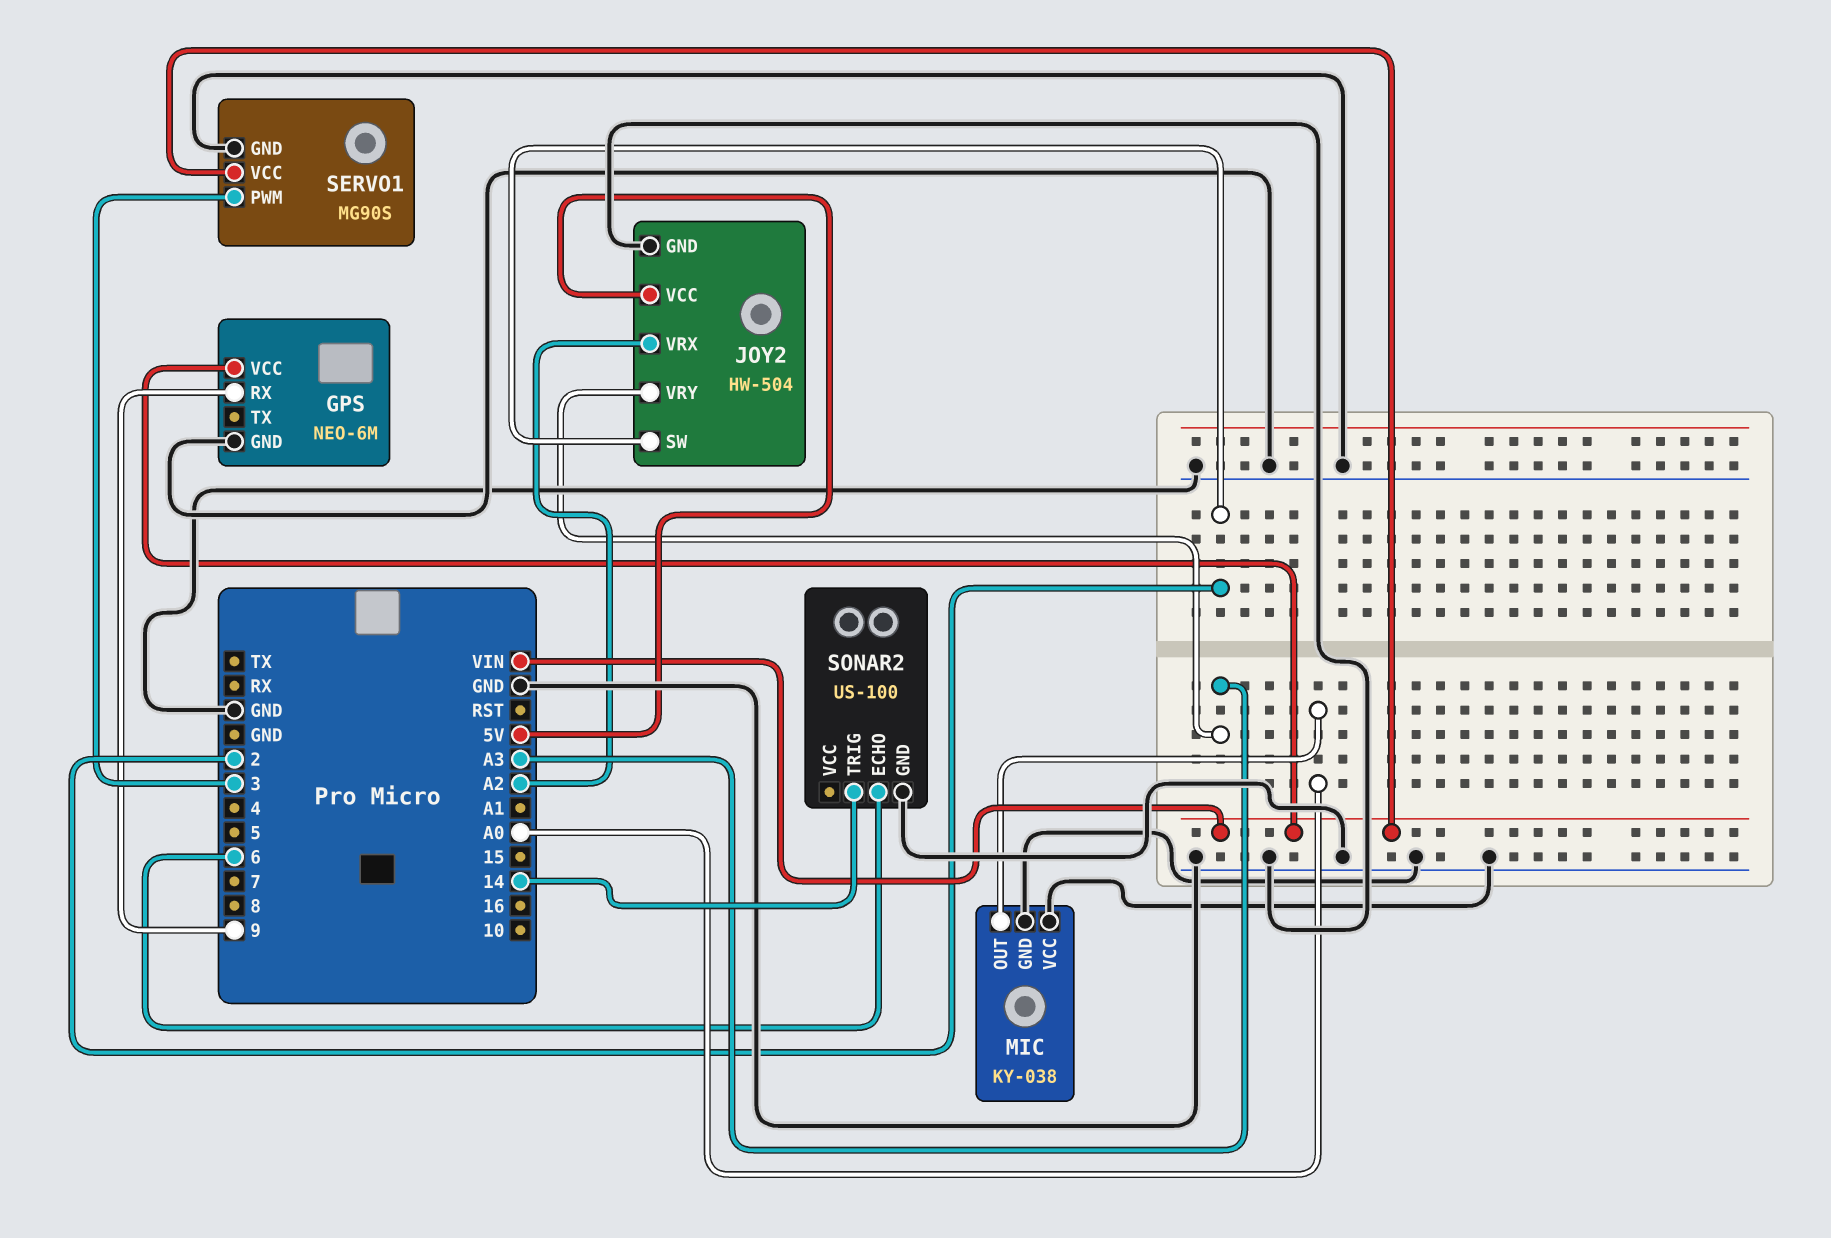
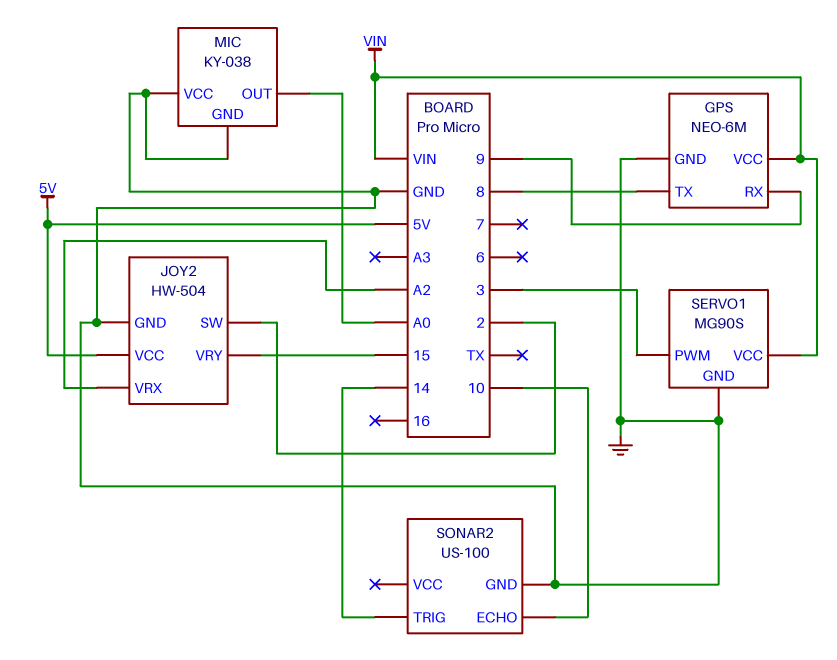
GPS pin TX: none -> 8
JOY2 pin VRY: A3 -> 15
SONAR2 pin ECHO: 6 -> 10

